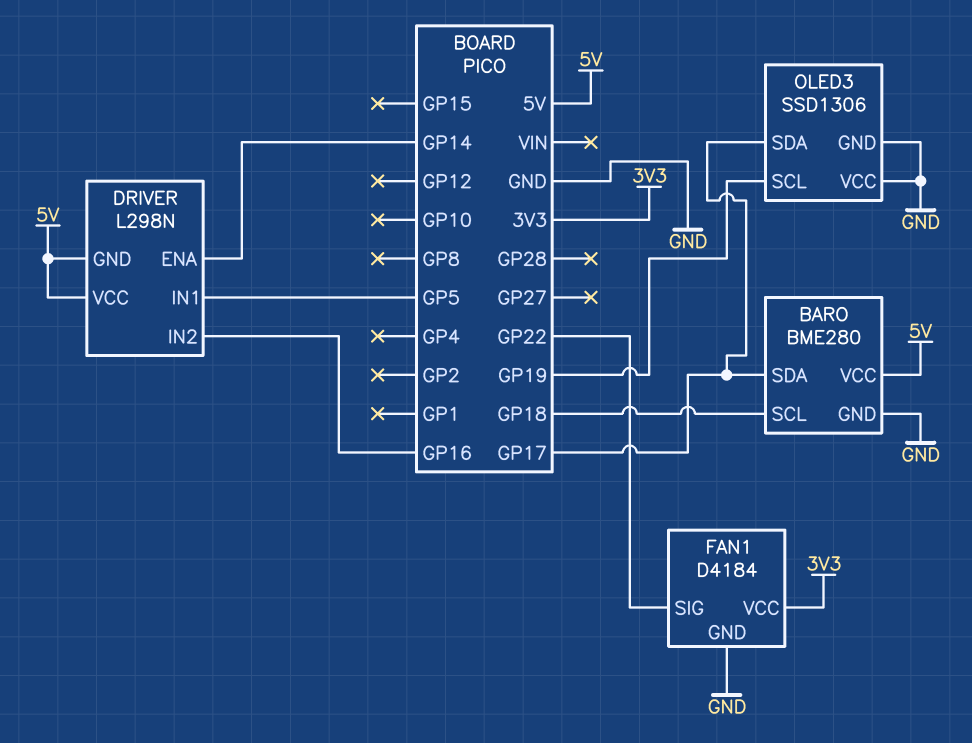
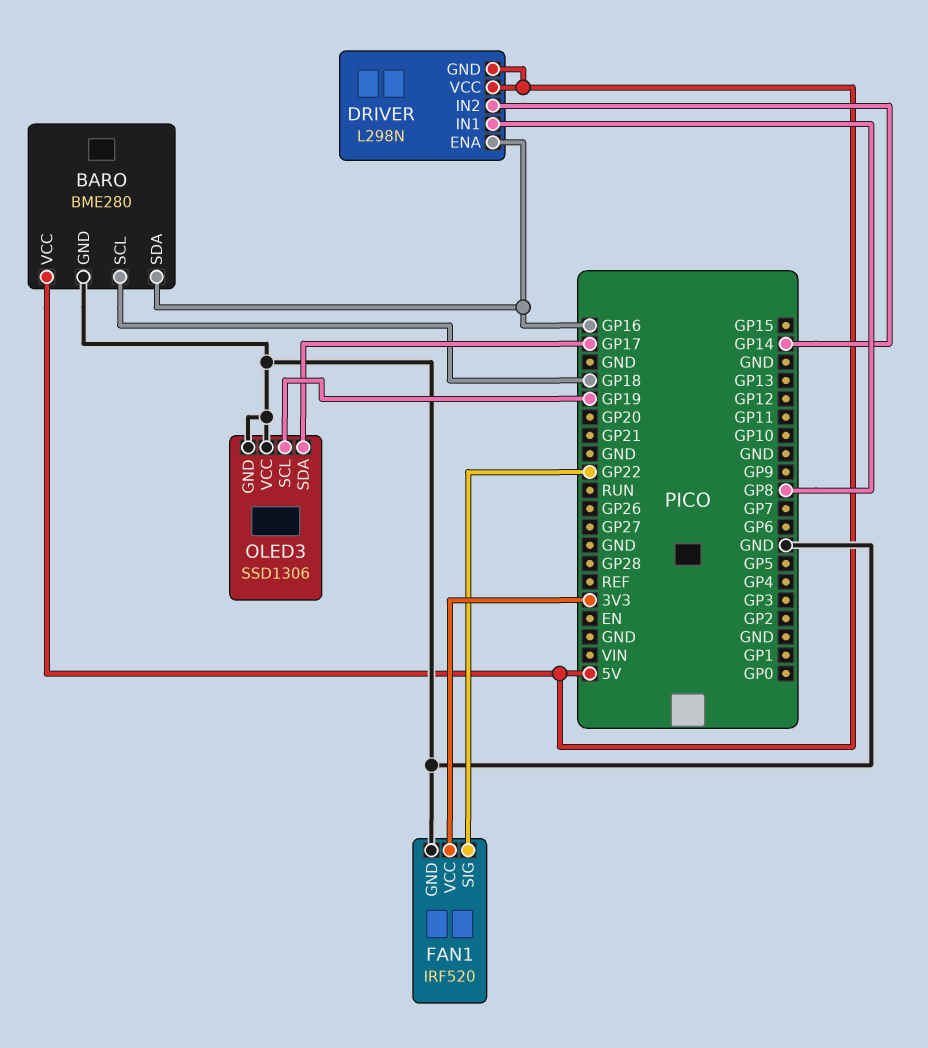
BARO pin SDA: GP17 -> GP16
DRIVER pin ENA: GP14 -> GP16
DRIVER pin IN1: GP5 -> GP8
DRIVER pin IN2: GP16 -> GP14
FAN1: D4184 -> IRF520

